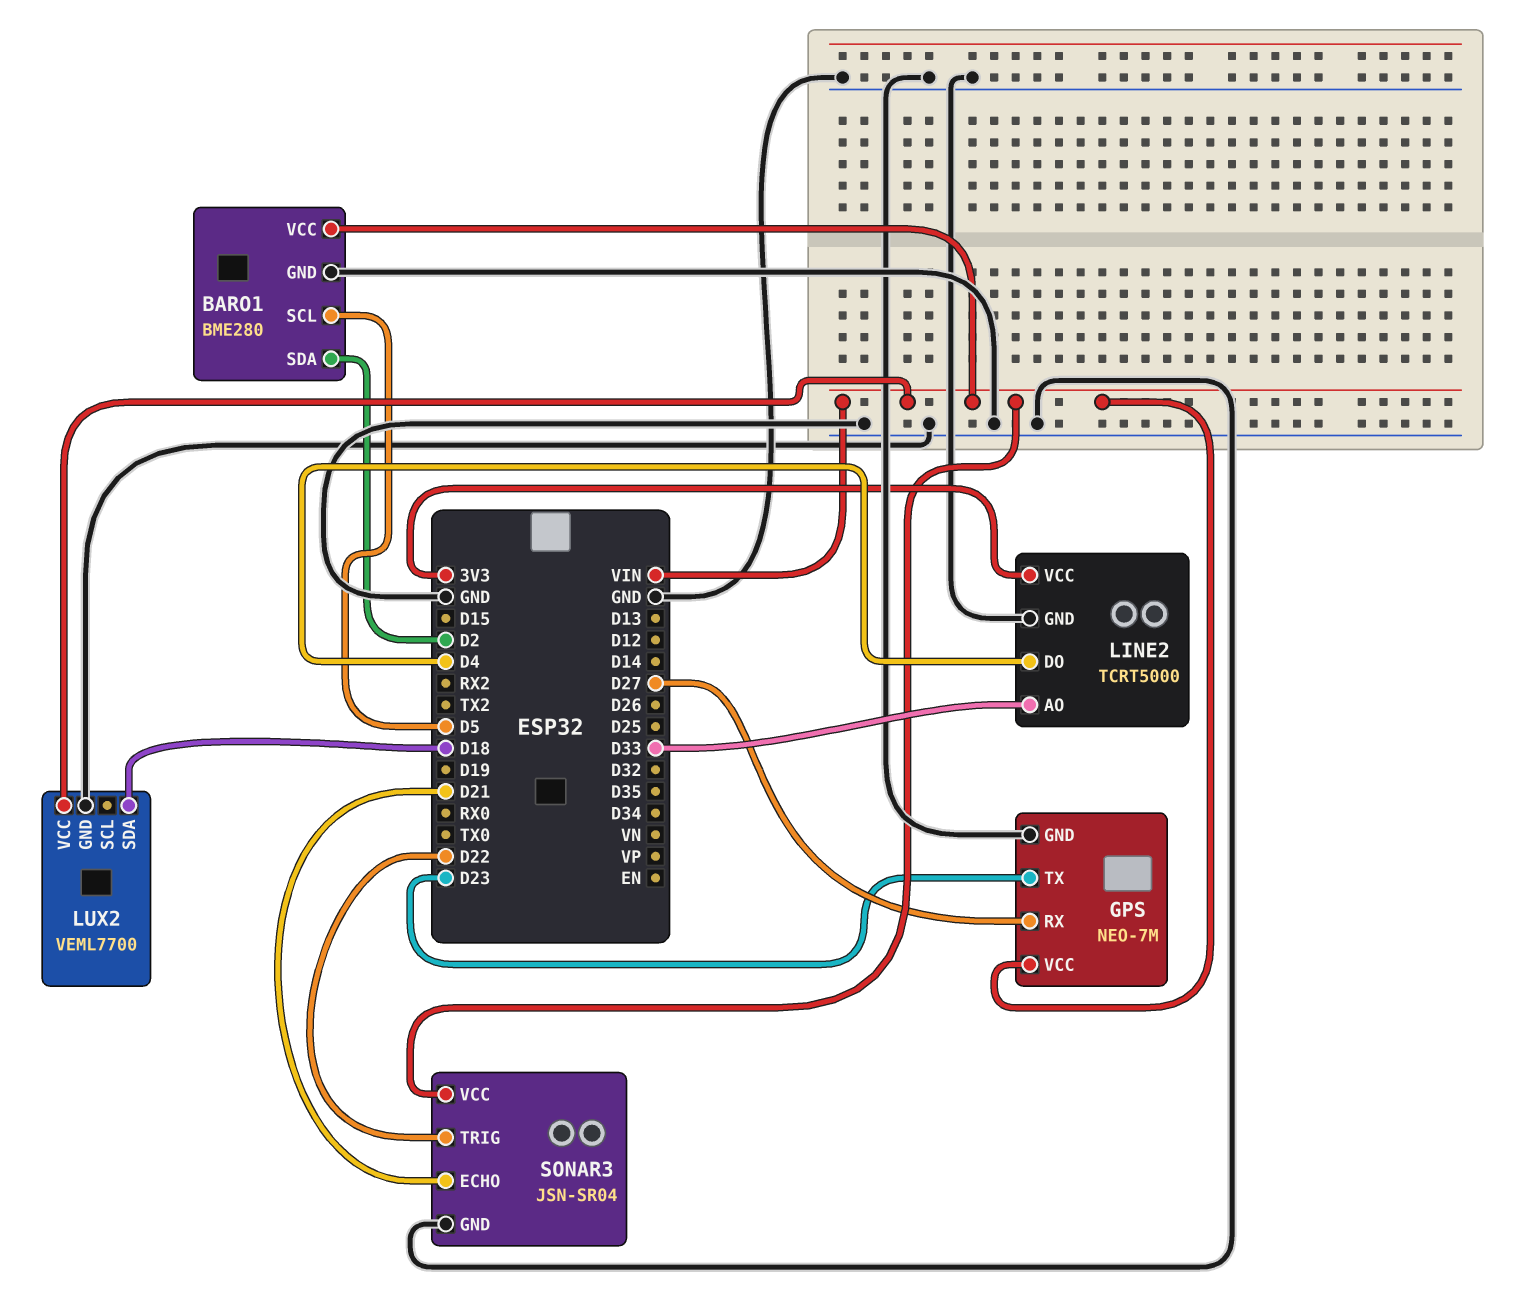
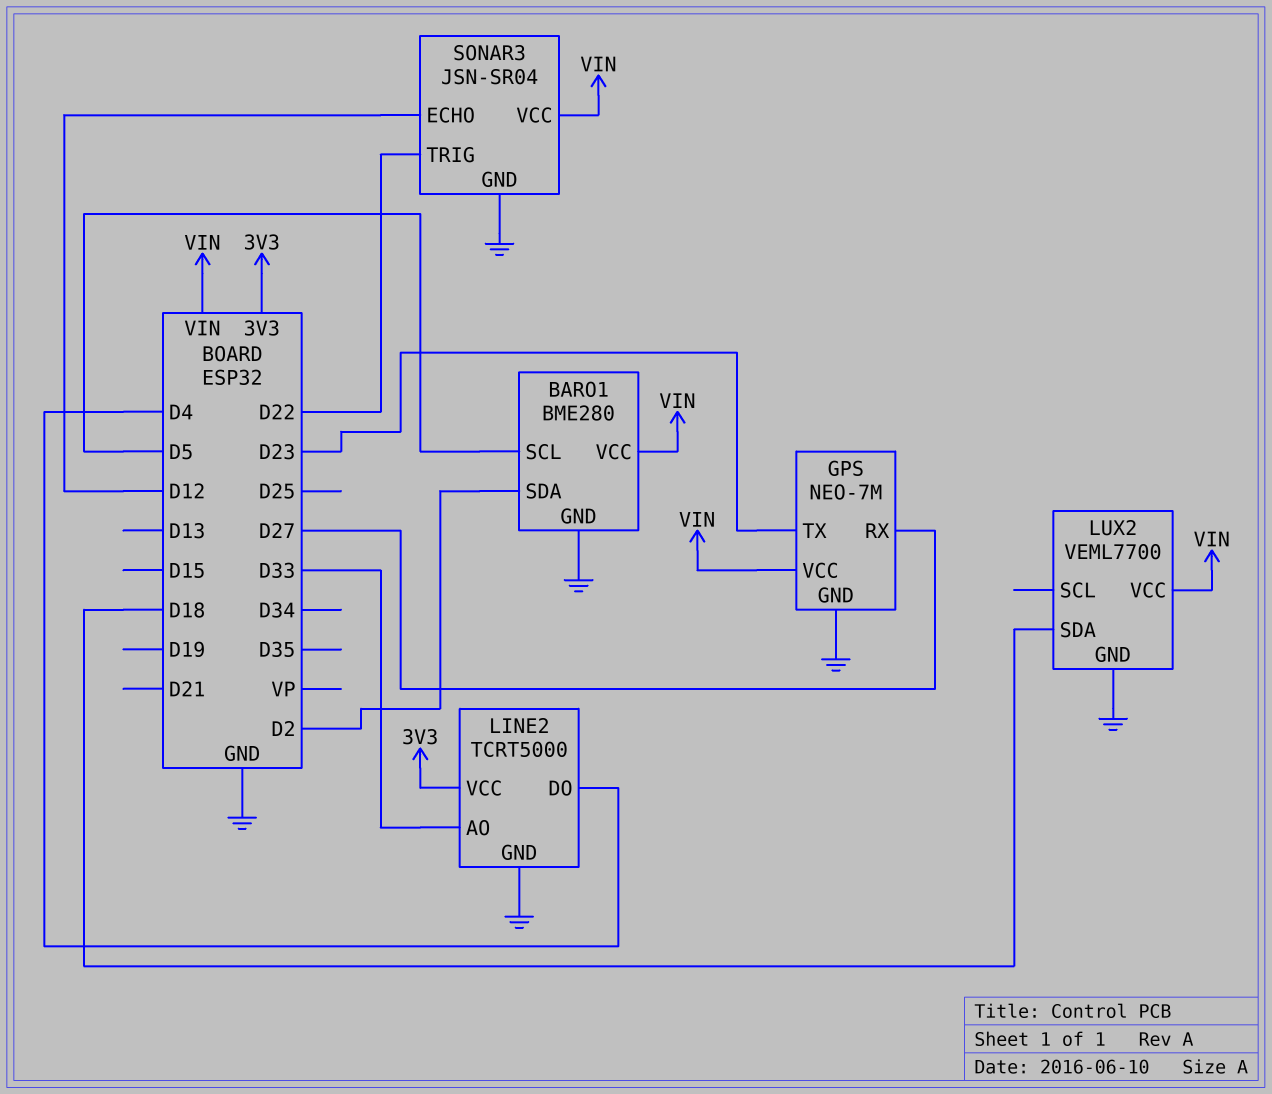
SONAR3 pin ECHO: D21 -> D12

